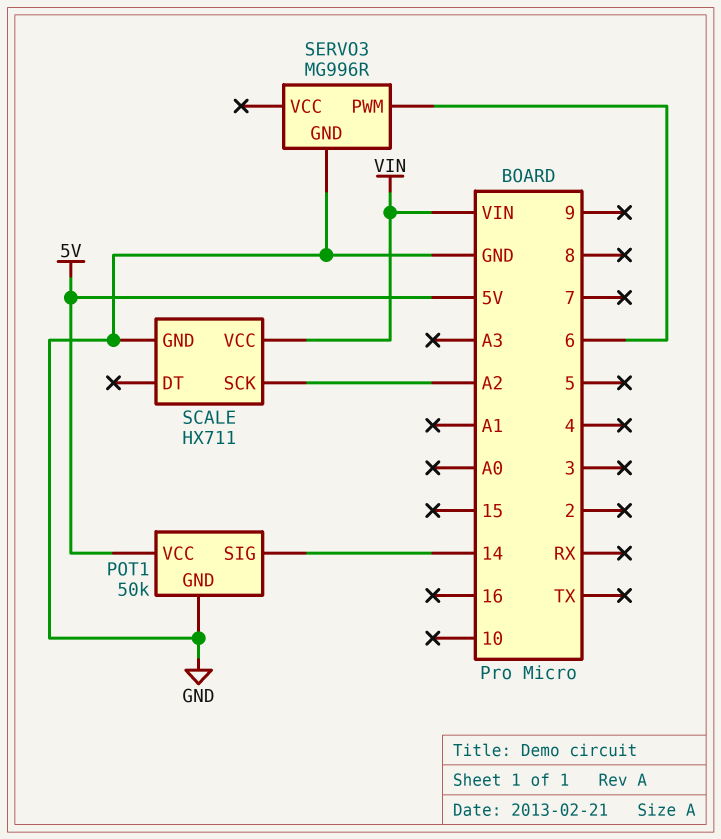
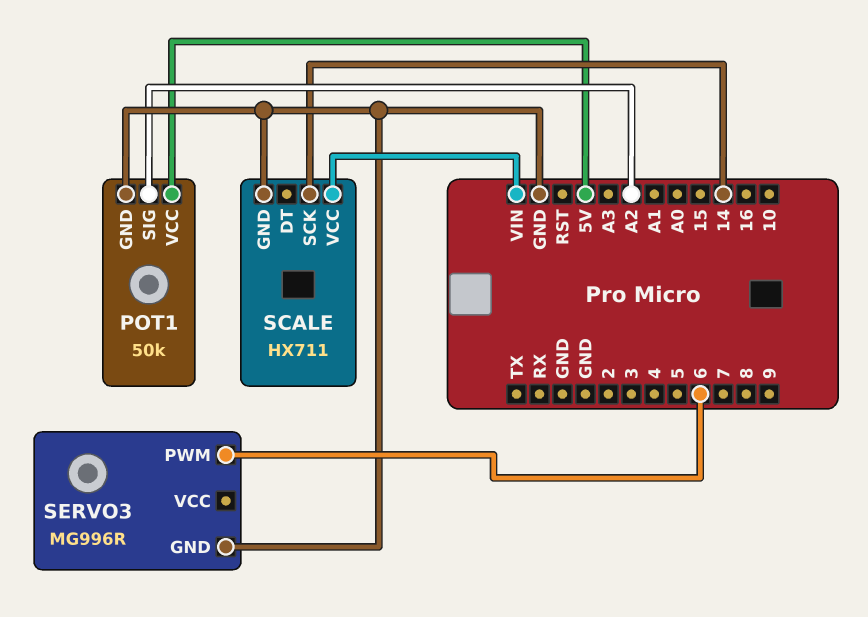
POT1 pin SIG: 14 -> A2
SCALE pin SCK: A2 -> 14

